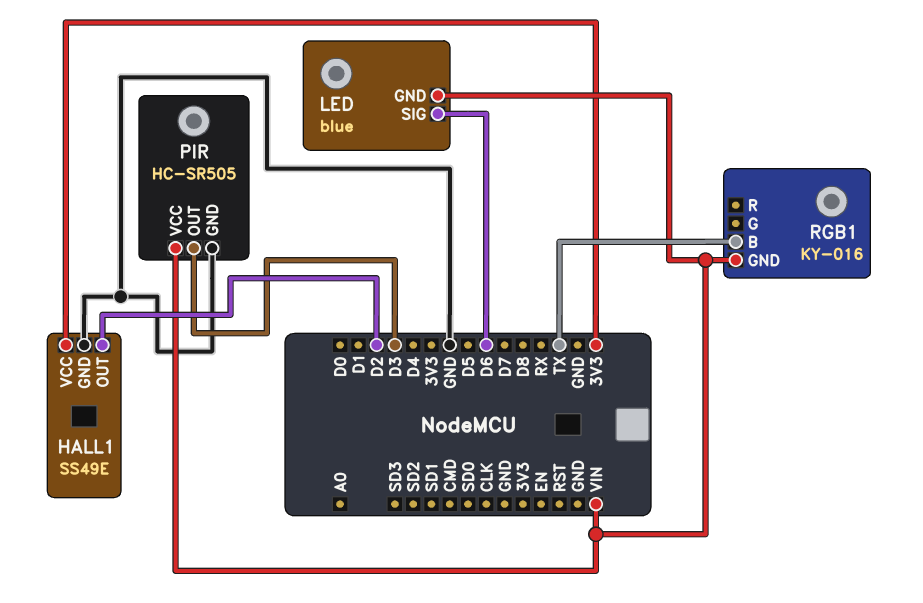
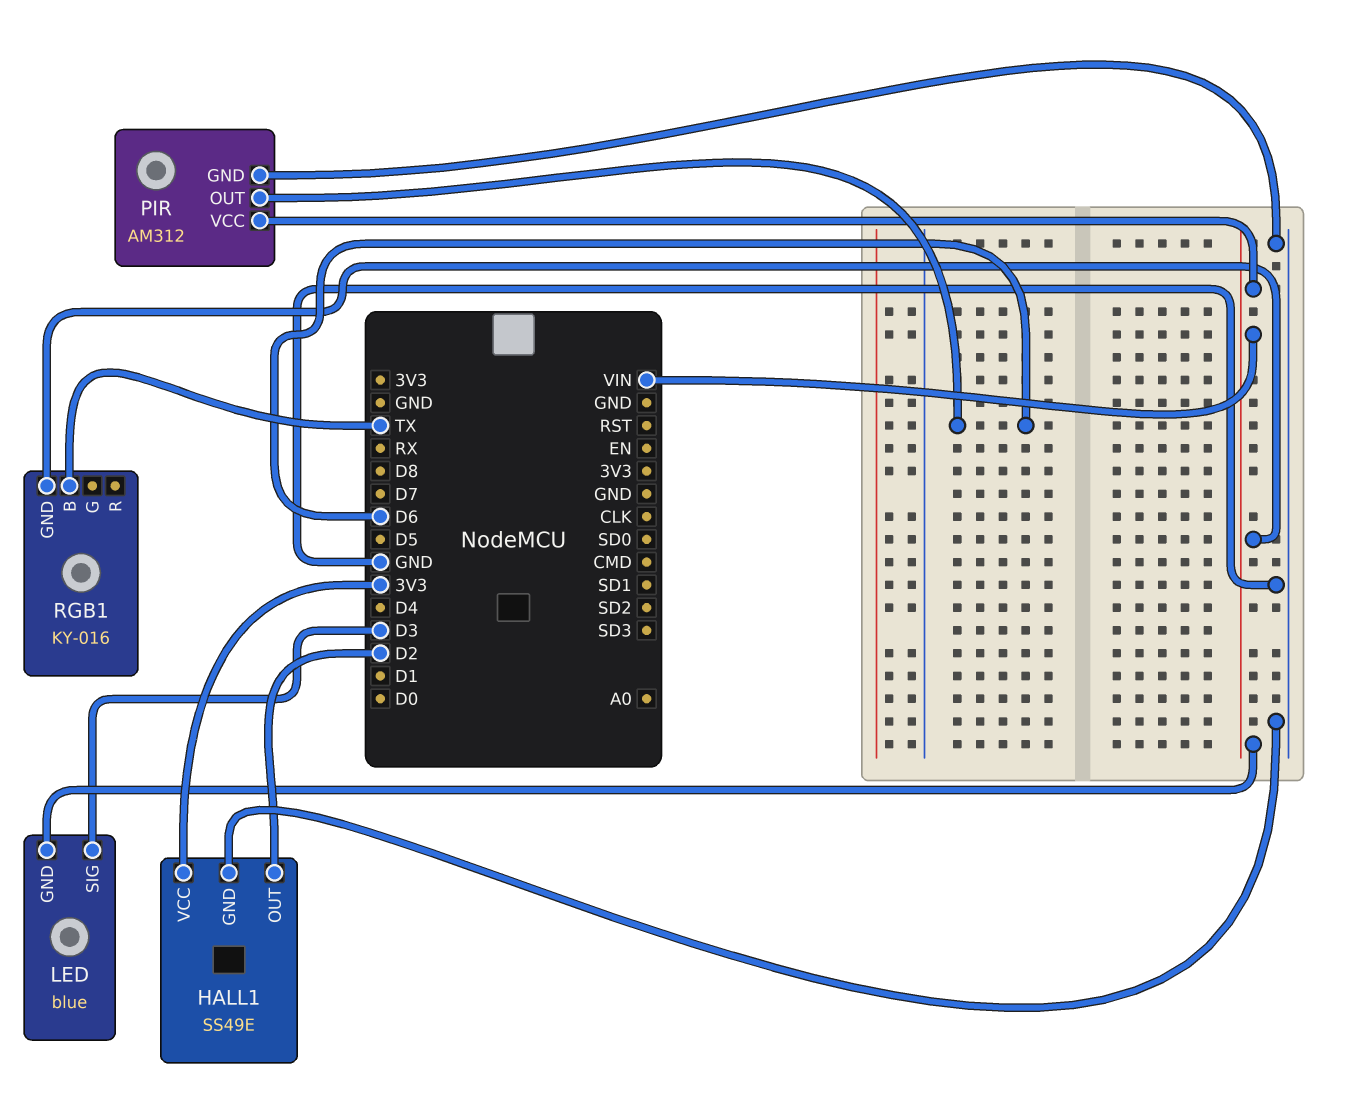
LED pin SIG: D6 -> D3
PIR: HC-SR505 -> AM312
PIR pin OUT: D3 -> D6

